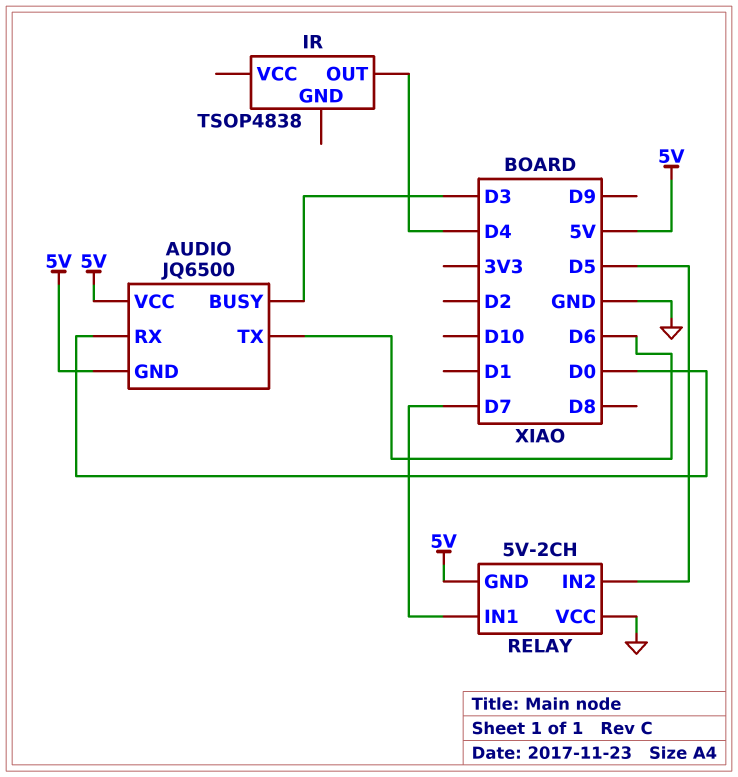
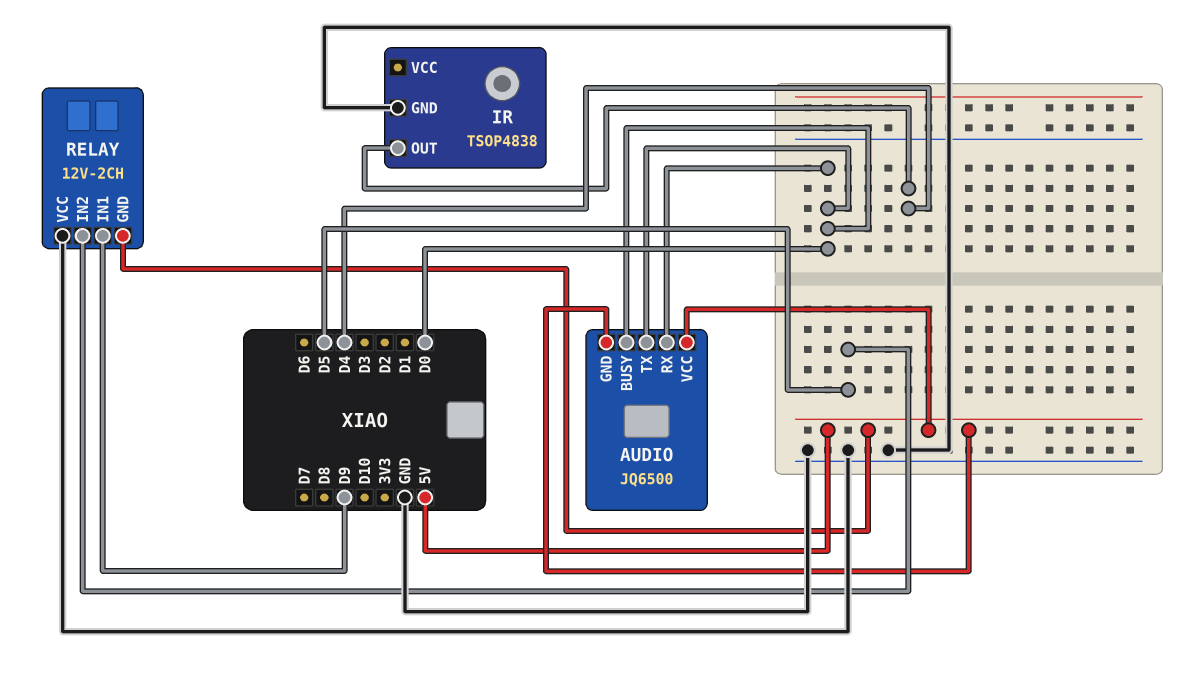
AUDIO pin BUSY: D3 -> D0
AUDIO pin TX: D6 -> D0
IR pin GND: none -> GND
RELAY: 5V-2CH -> 12V-2CH
RELAY pin IN1: D7 -> D9

